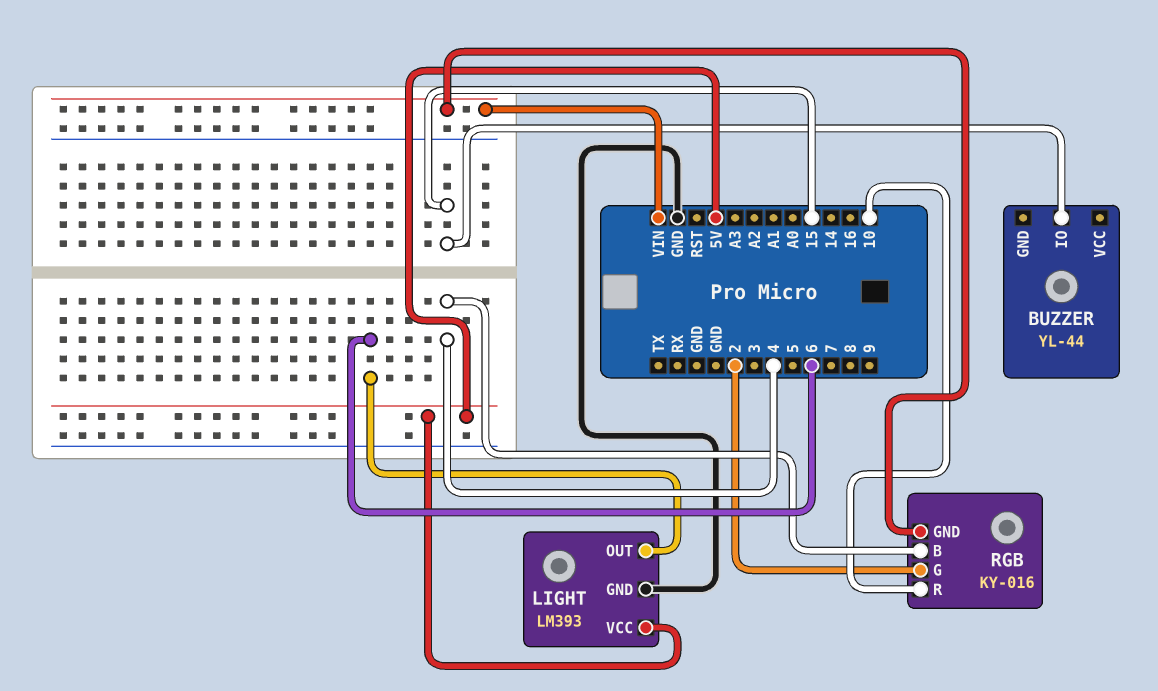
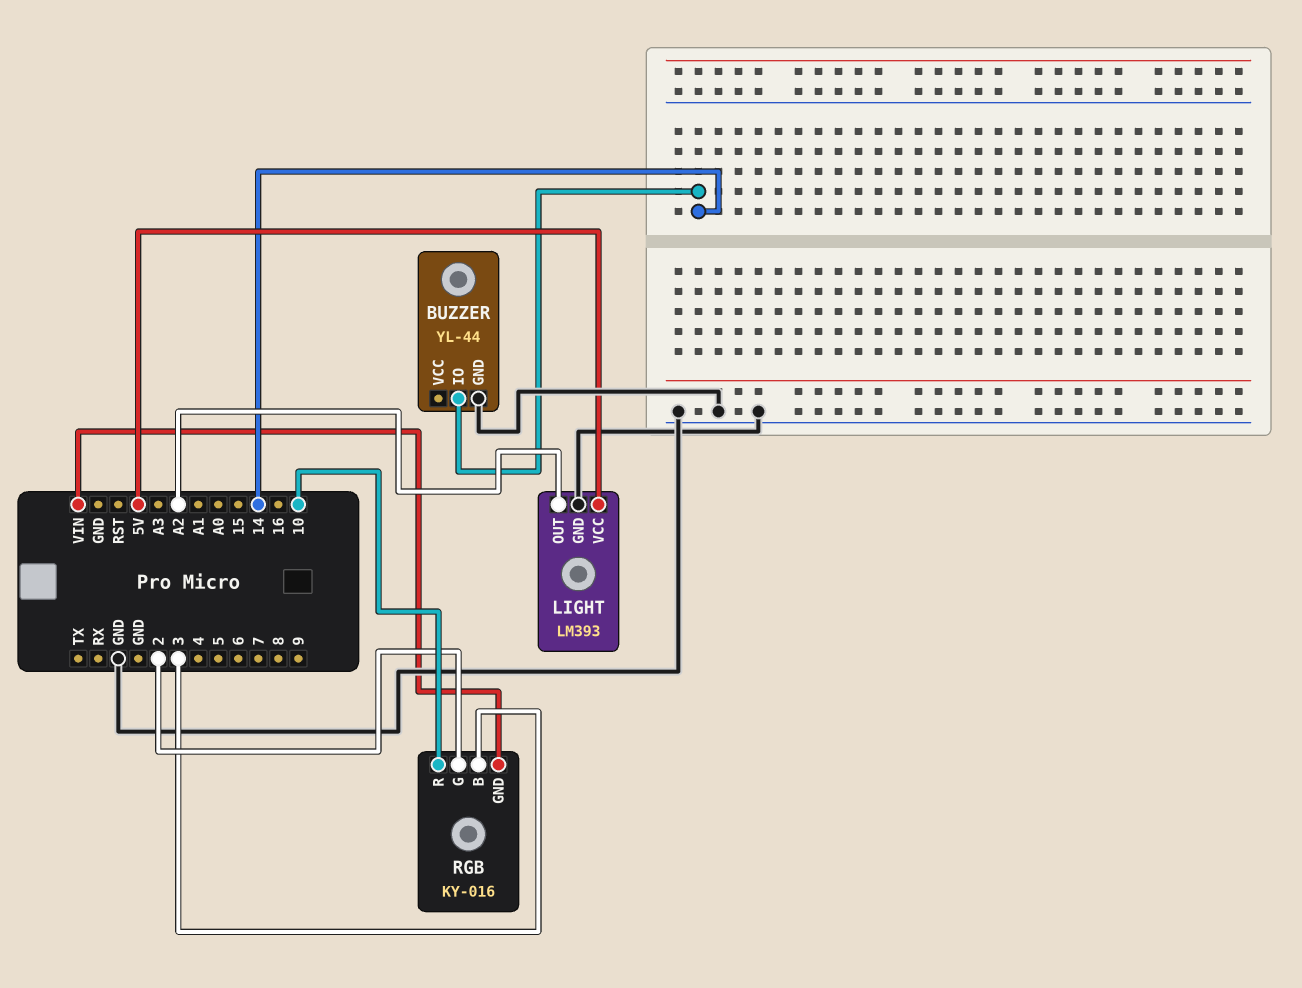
BUZZER pin GND: none -> GND
BUZZER pin IO: 15 -> 14
LIGHT pin OUT: 6 -> A2
RGB pin B: 4 -> 3

